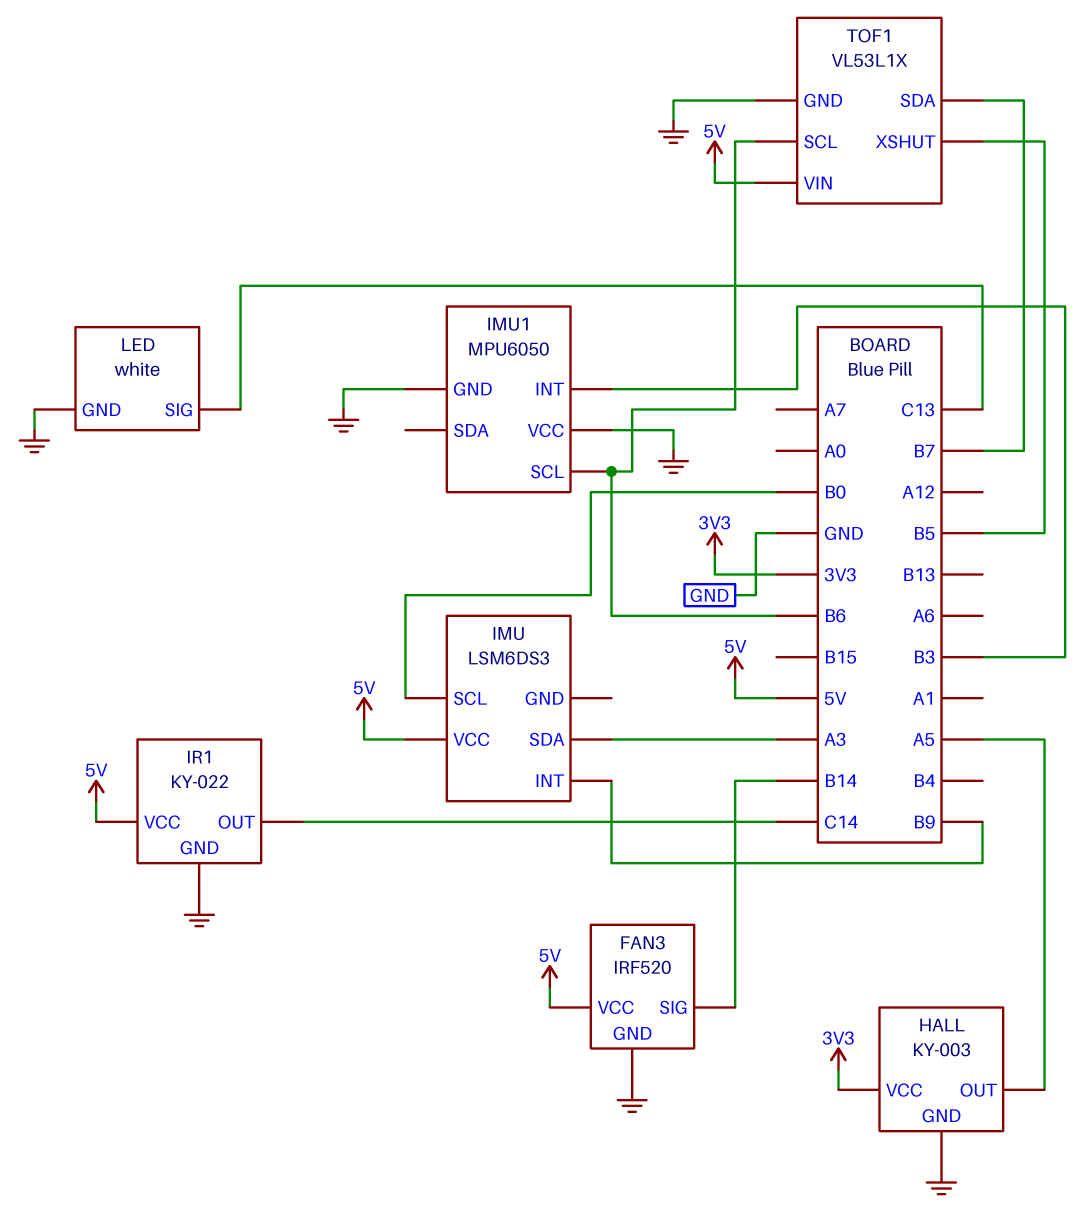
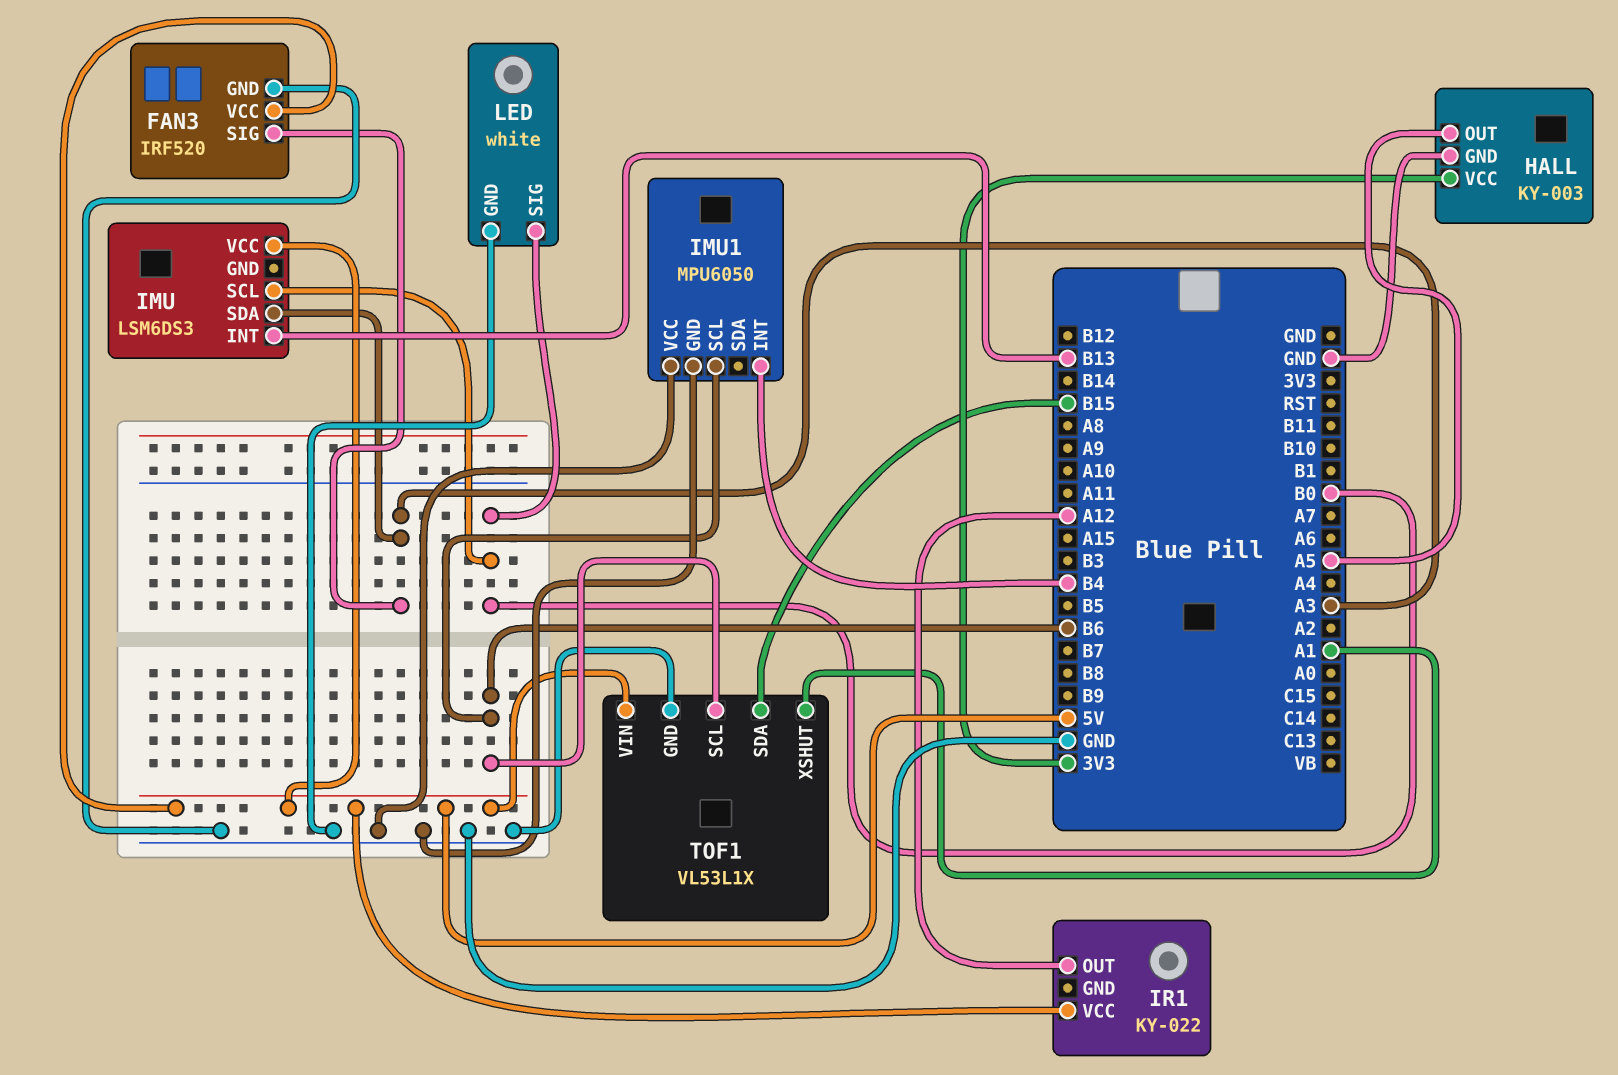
FAN3 pin SIG: B14 -> A3
IMU pin INT: B9 -> B13
IMU1 pin INT: B3 -> B4
IR1 pin GND: GND -> none
IR1 pin OUT: C14 -> A12
LED pin SIG: C13 -> B0
TOF1 pin SDA: B7 -> B15
TOF1 pin XSHUT: B5 -> A1

